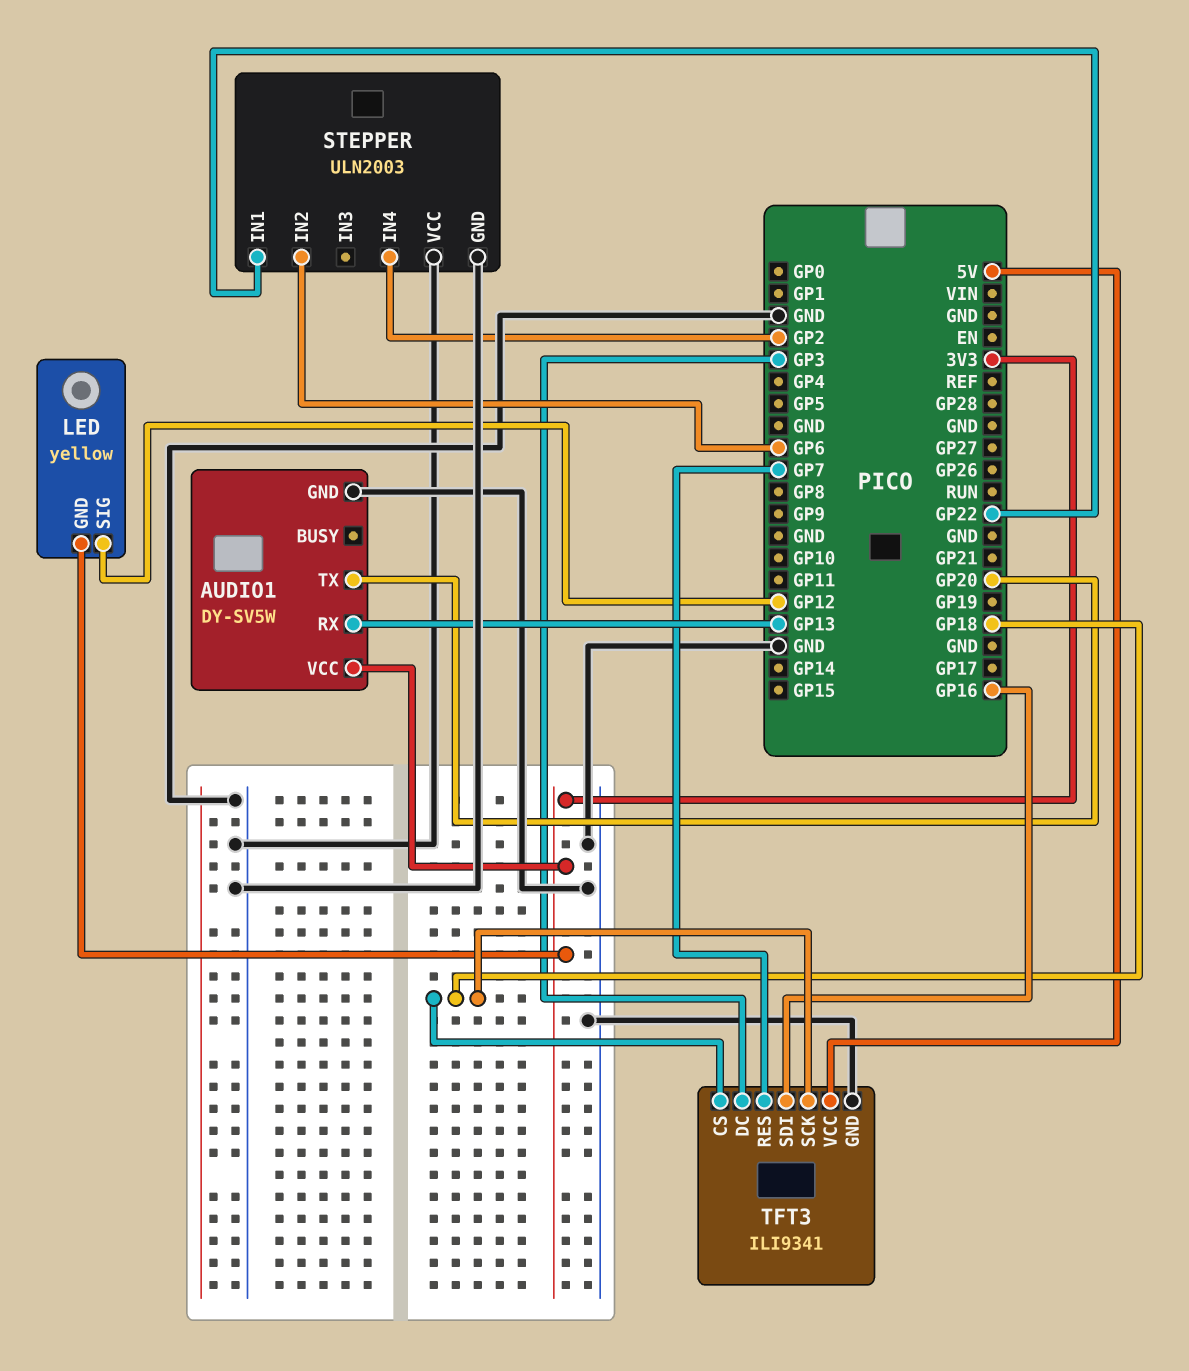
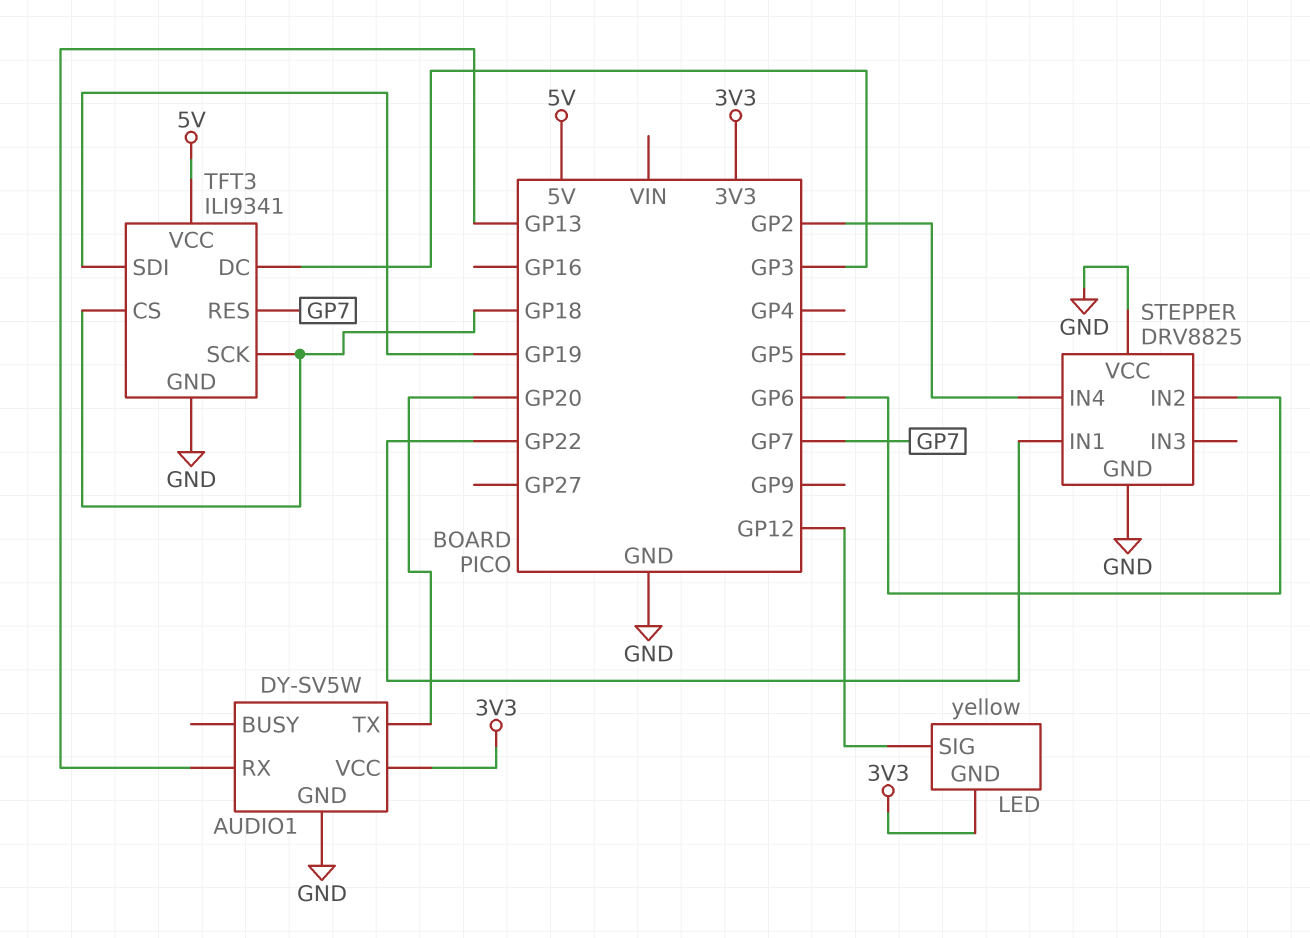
STEPPER: ULN2003 -> DRV8825
TFT3 pin SDI: GP16 -> GP19

